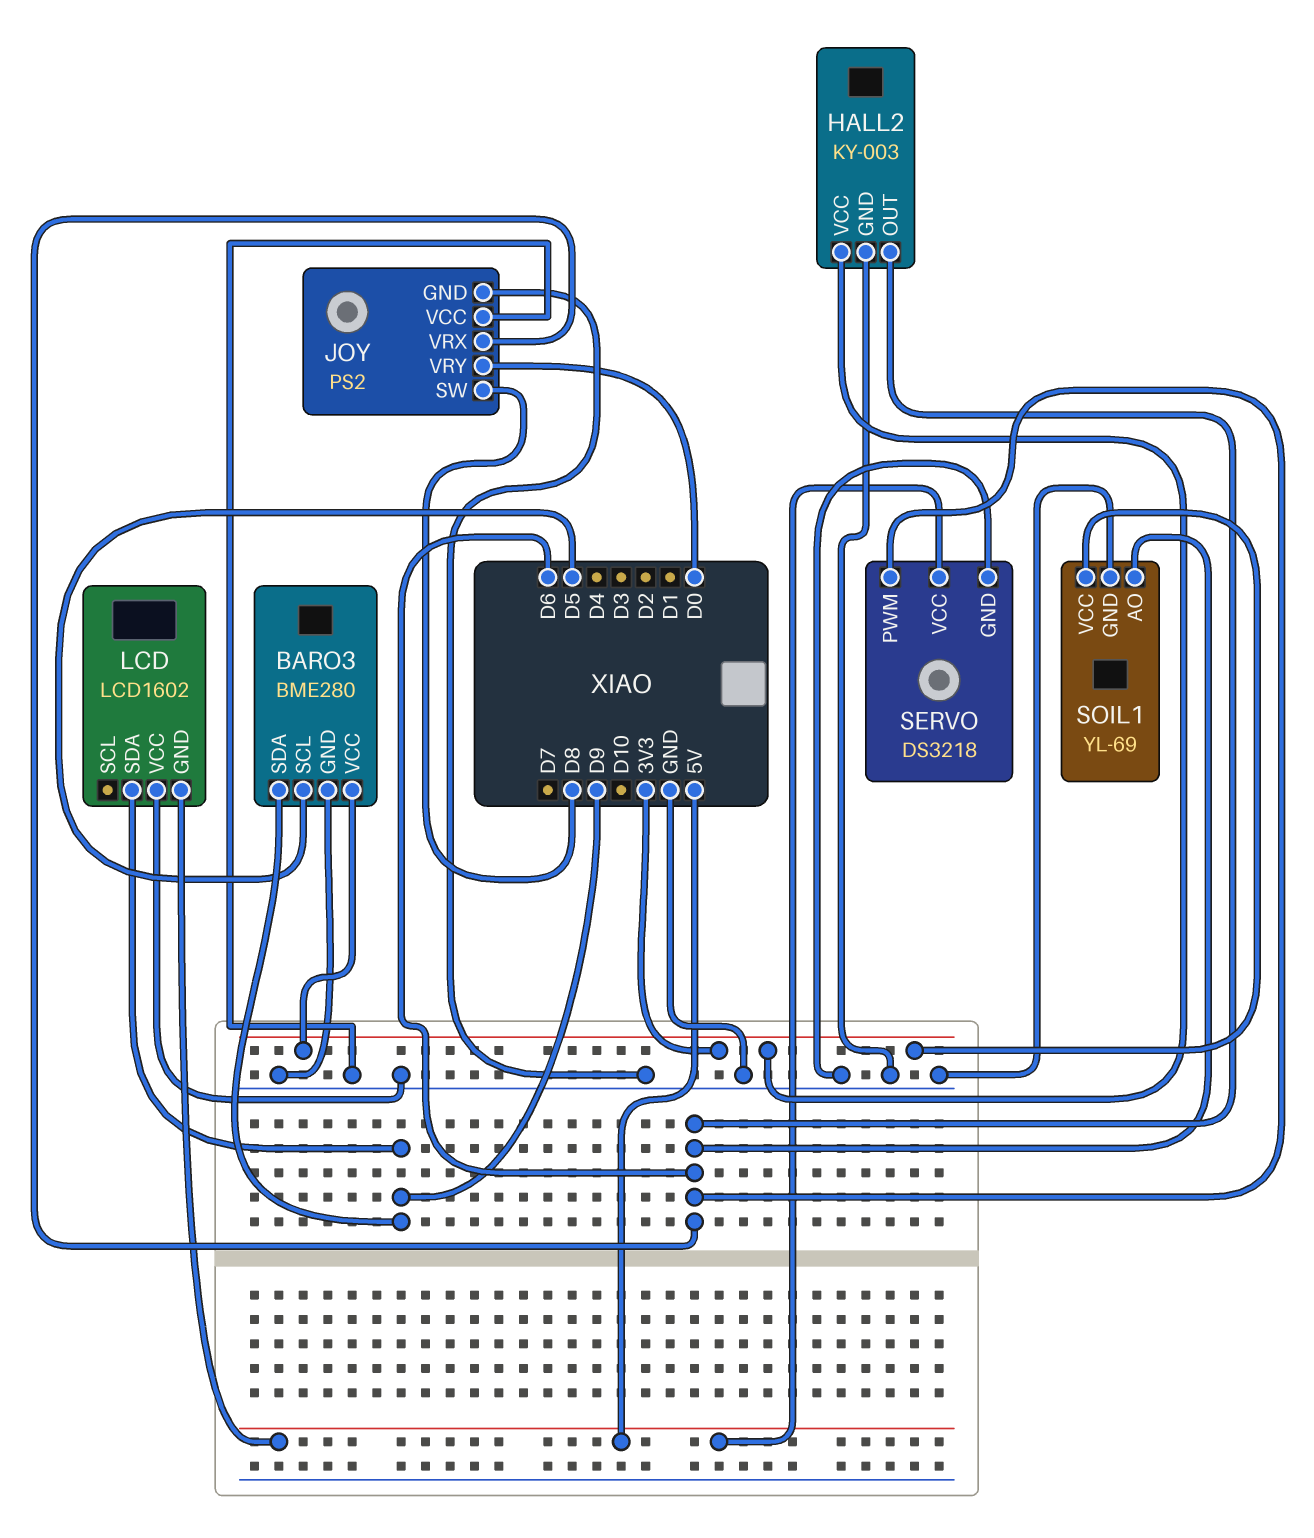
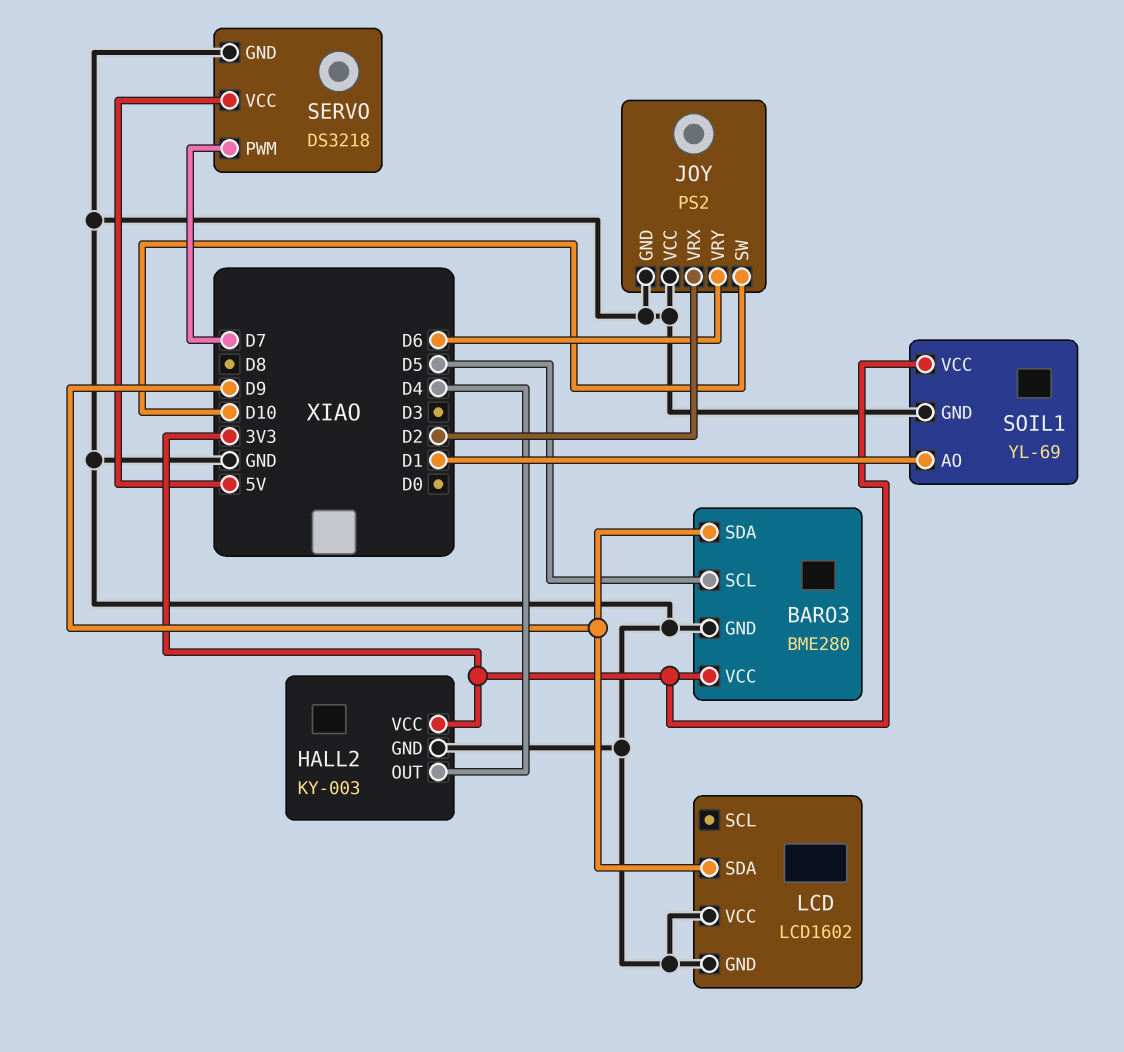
HALL2 pin OUT: D6 -> D4
JOY pin SW: D8 -> D10
JOY pin VRX: D6 -> D2
JOY pin VRY: D0 -> D6
LCD pin GND: 5V -> GND
SERVO pin PWM: D6 -> D7
SOIL1 pin AO: D6 -> D1

